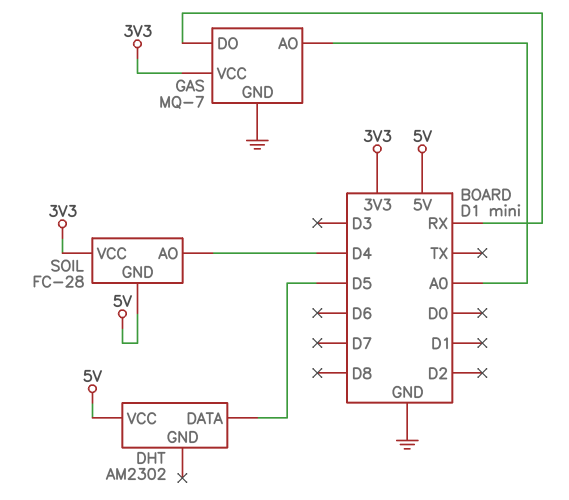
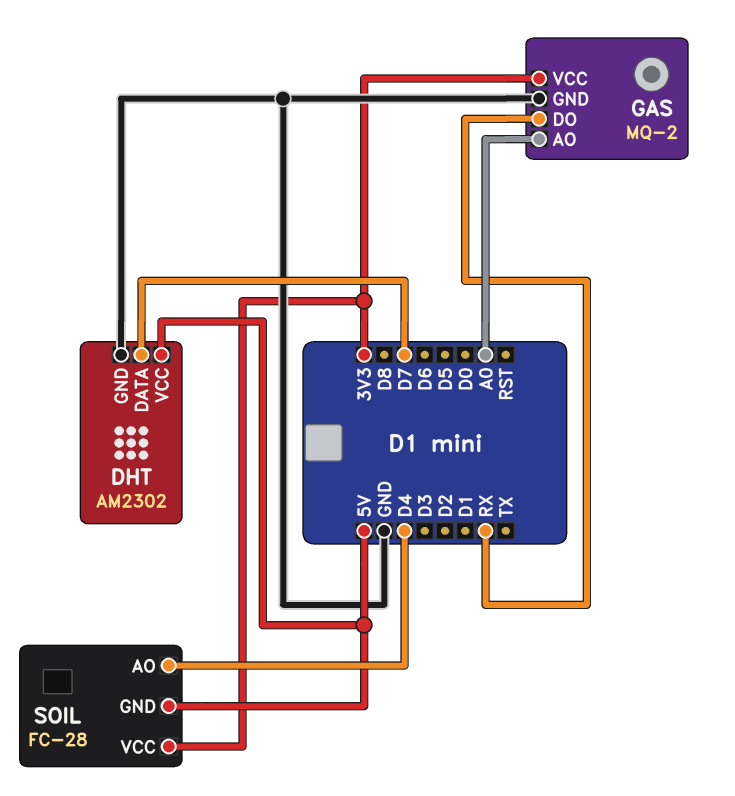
DHT pin DATA: D5 -> D7
DHT pin GND: none -> GND
GAS: MQ-7 -> MQ-2

